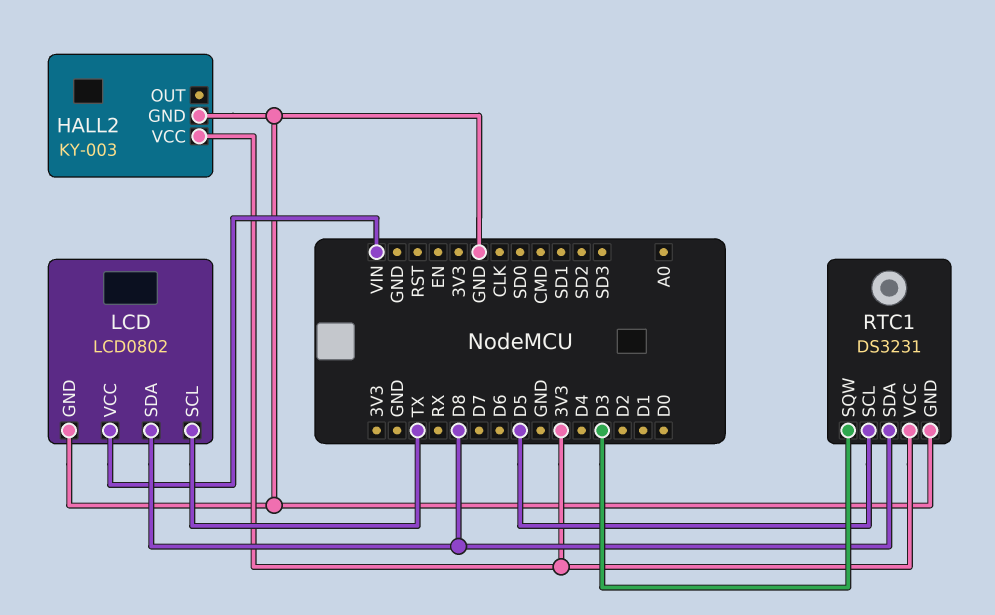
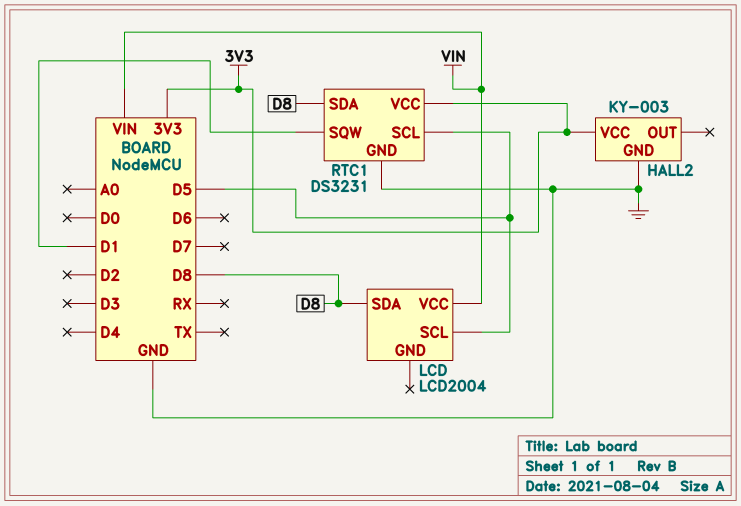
LCD: LCD0802 -> LCD2004
LCD pin GND: GND -> none
LCD pin SCL: TX -> D5
RTC1 pin SQW: D3 -> D1

